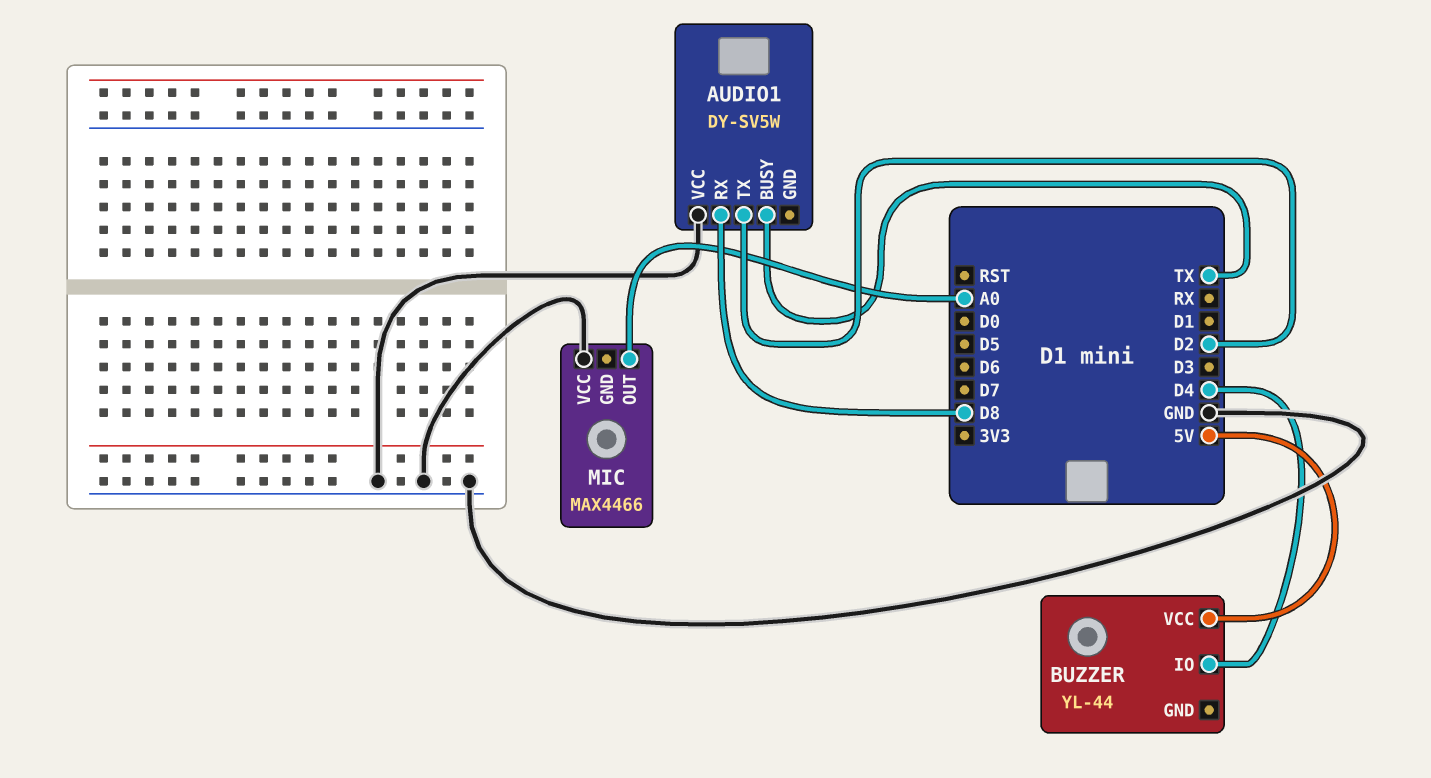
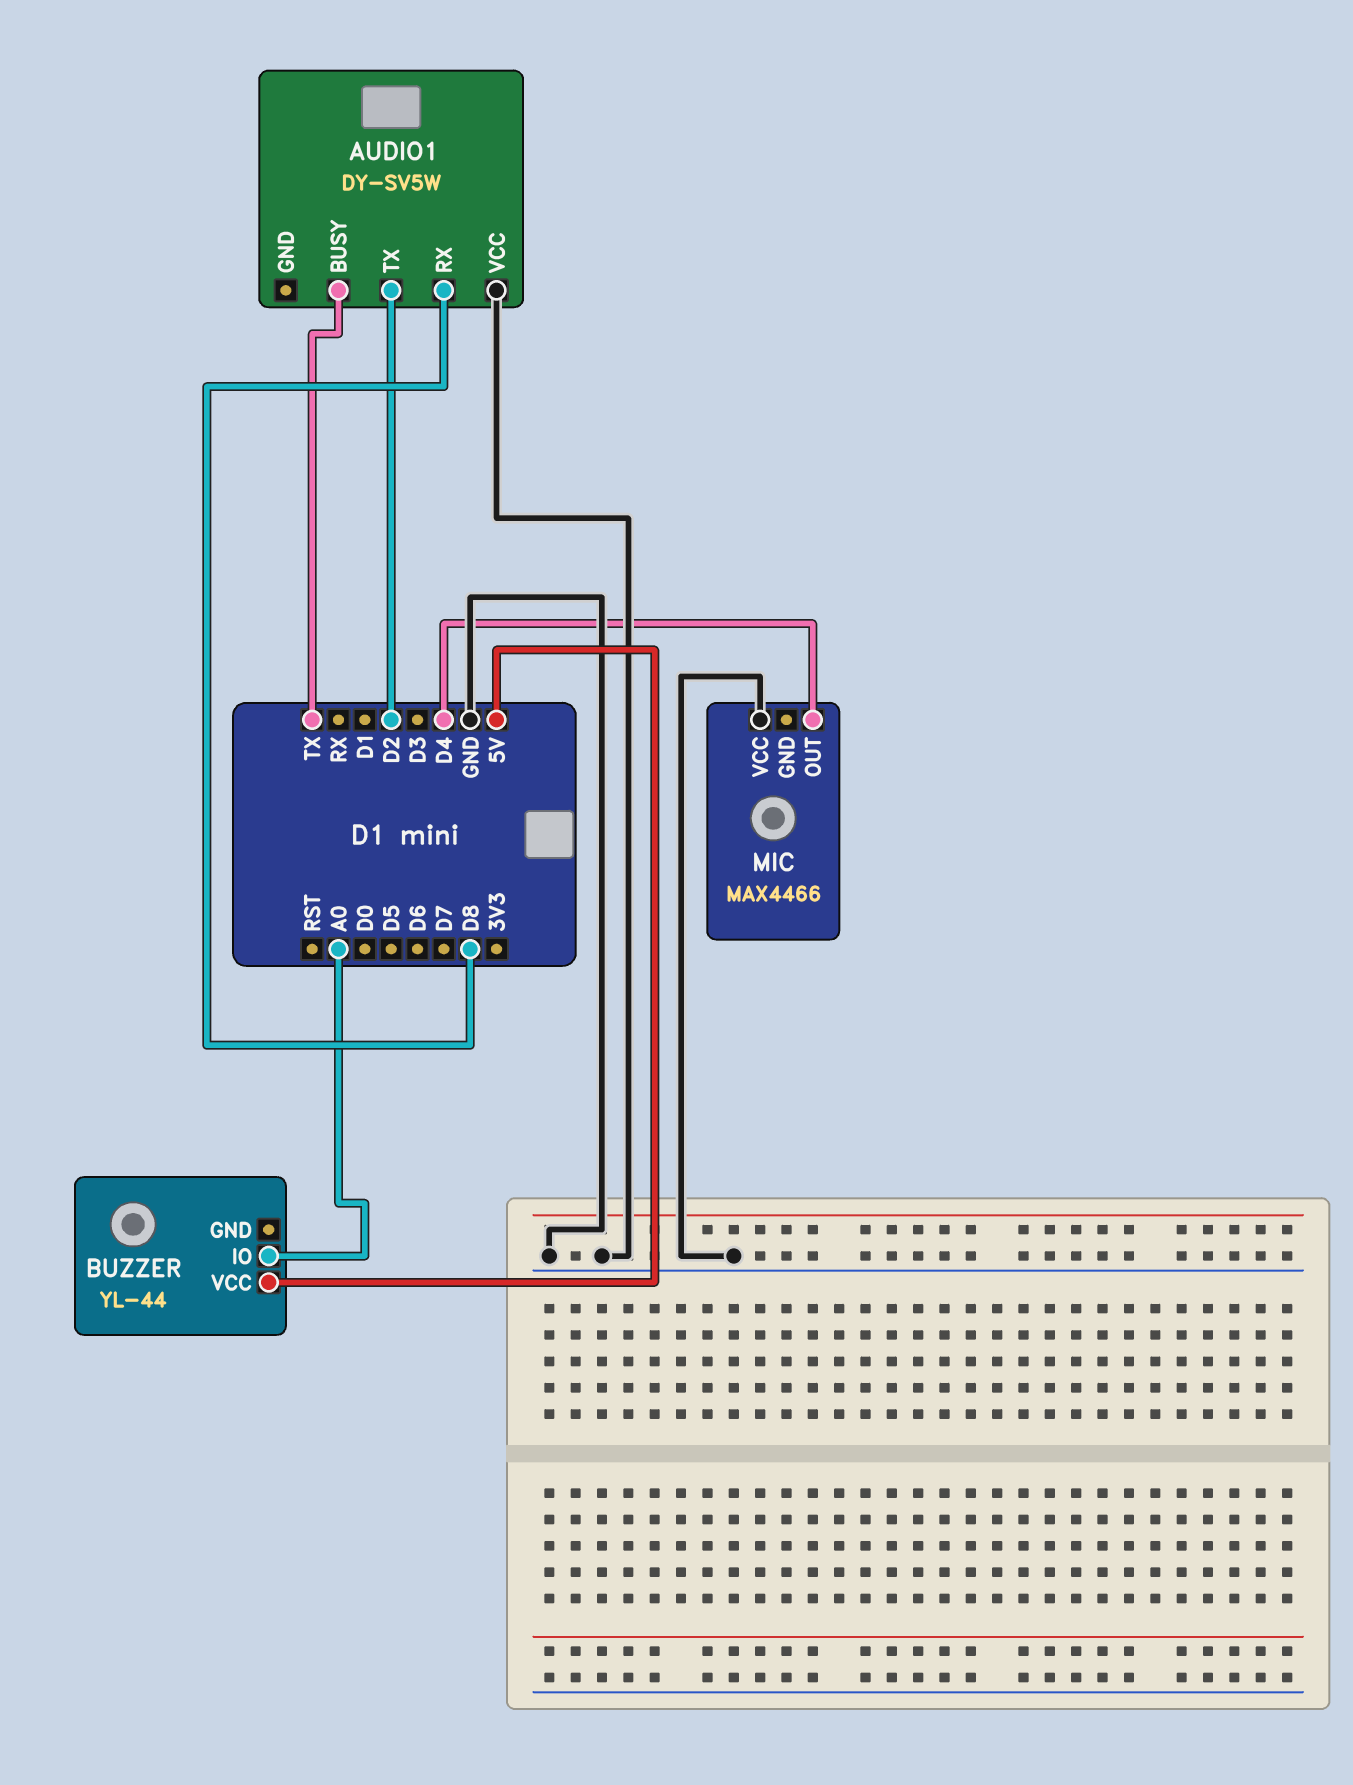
BUZZER pin IO: D4 -> A0
MIC pin OUT: A0 -> D4

